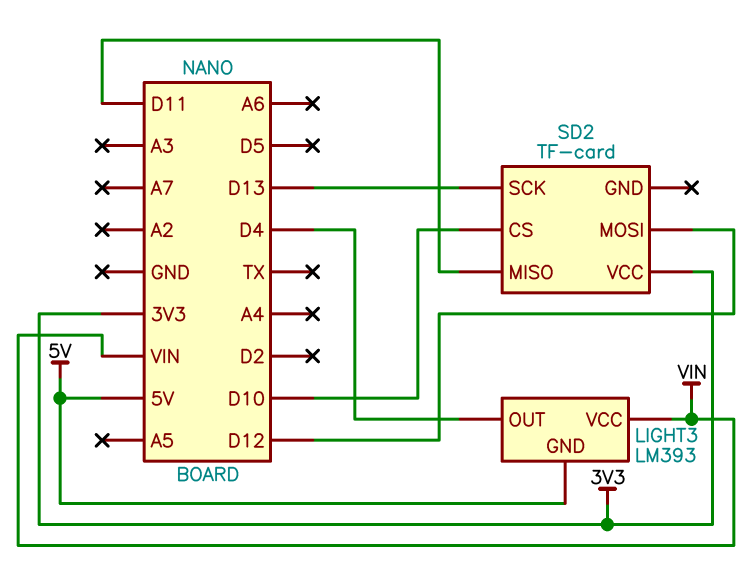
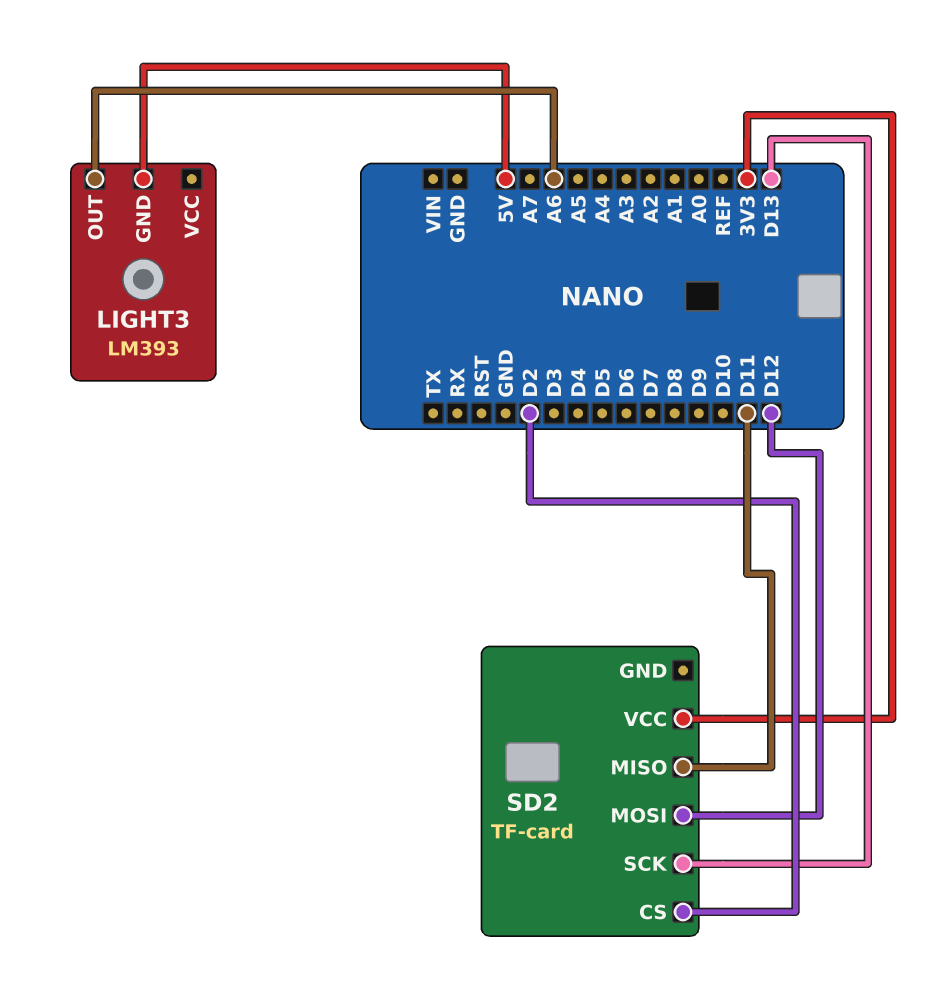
LIGHT3 pin OUT: D4 -> A6
LIGHT3 pin VCC: VIN -> none
SD2 pin CS: D10 -> D2

